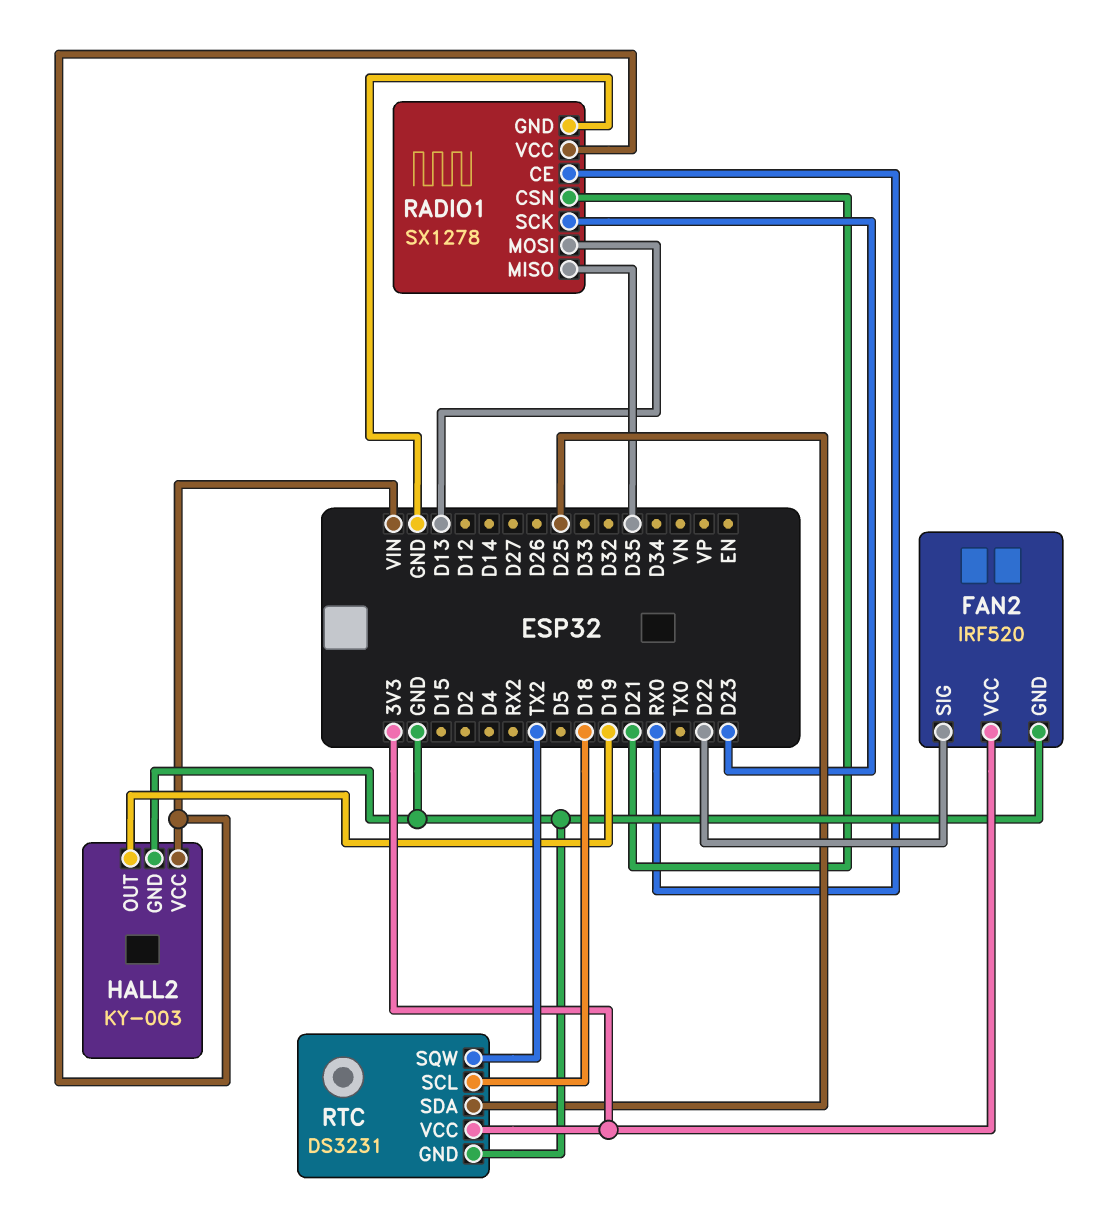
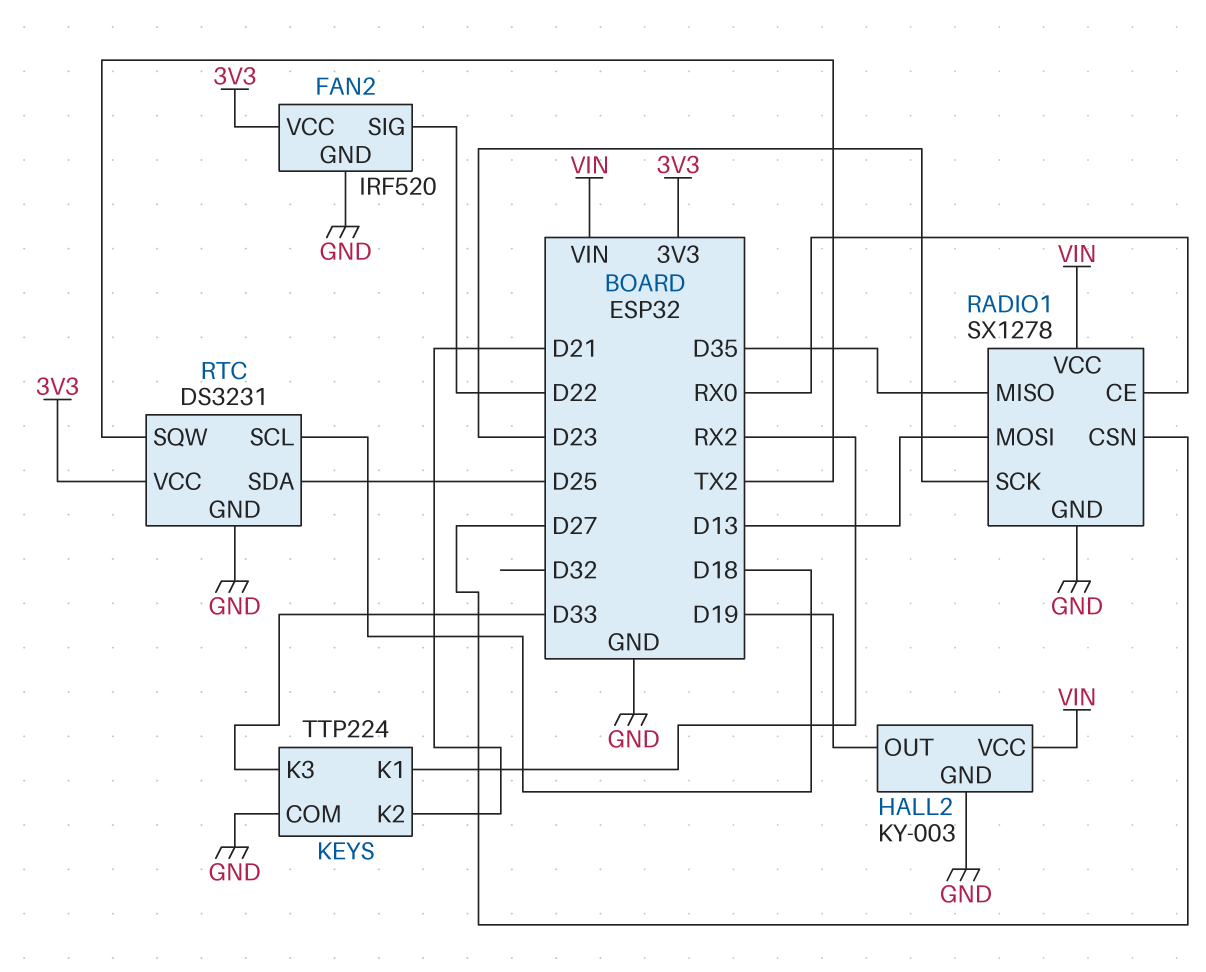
KEYS: none -> TTP224
KEYS pin COM: none -> GND
KEYS pin K1: none -> RX2
KEYS pin K2: none -> D21
KEYS pin K3: none -> D33
RADIO1 pin CSN: D21 -> D27

